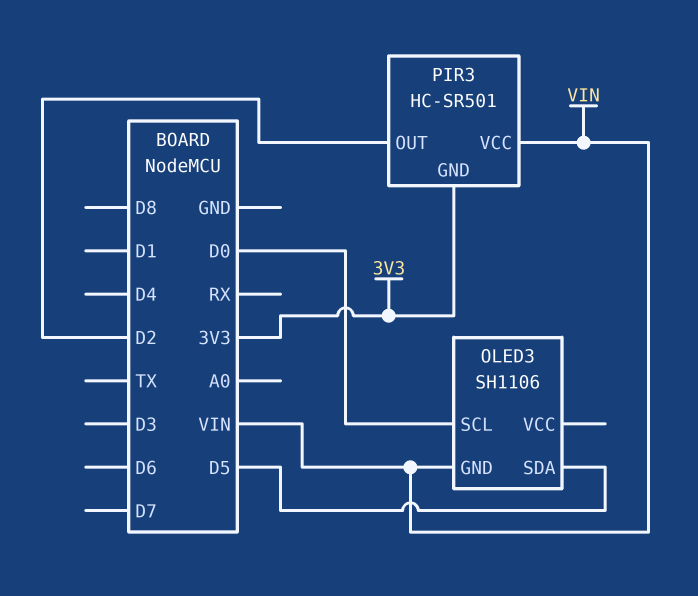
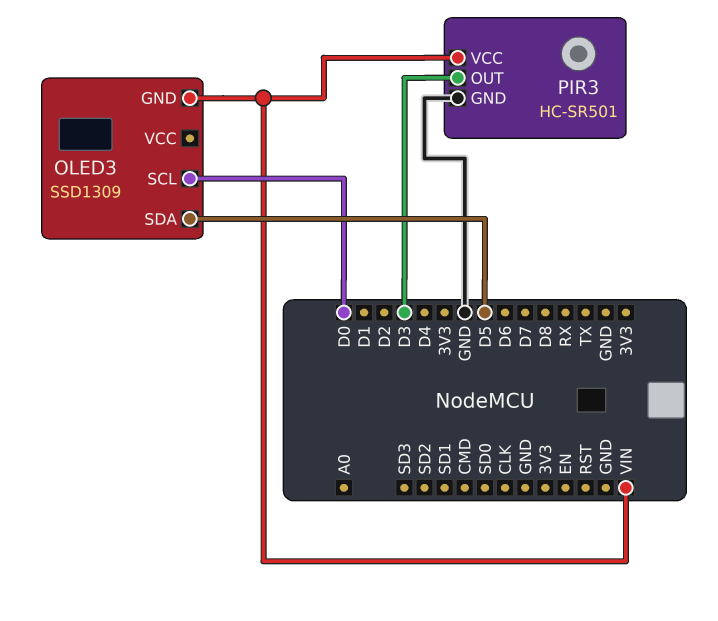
OLED3: SH1106 -> SSD1309
PIR3 pin GND: 3V3 -> GND
PIR3 pin OUT: D2 -> D3

